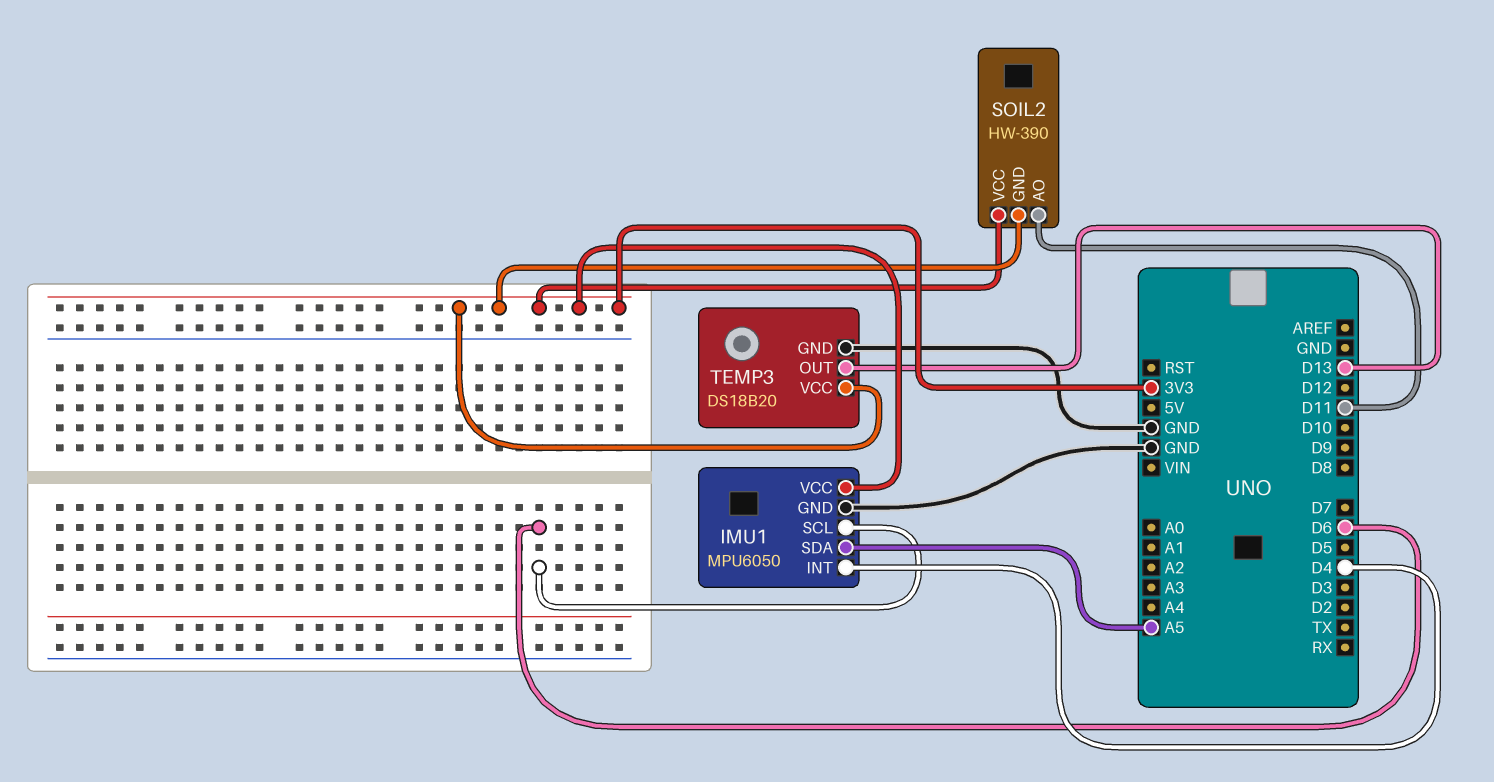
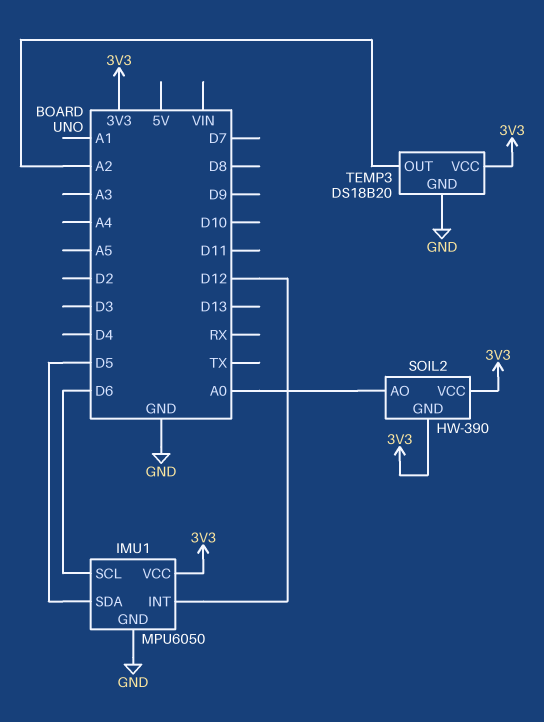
IMU1 pin INT: D4 -> D12
IMU1 pin SDA: A5 -> D5
SOIL2 pin AO: D11 -> A0
TEMP3 pin OUT: D13 -> A2

